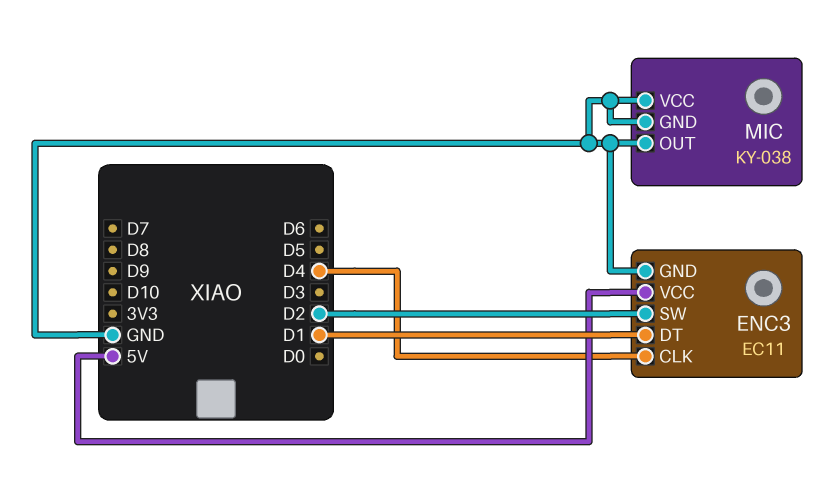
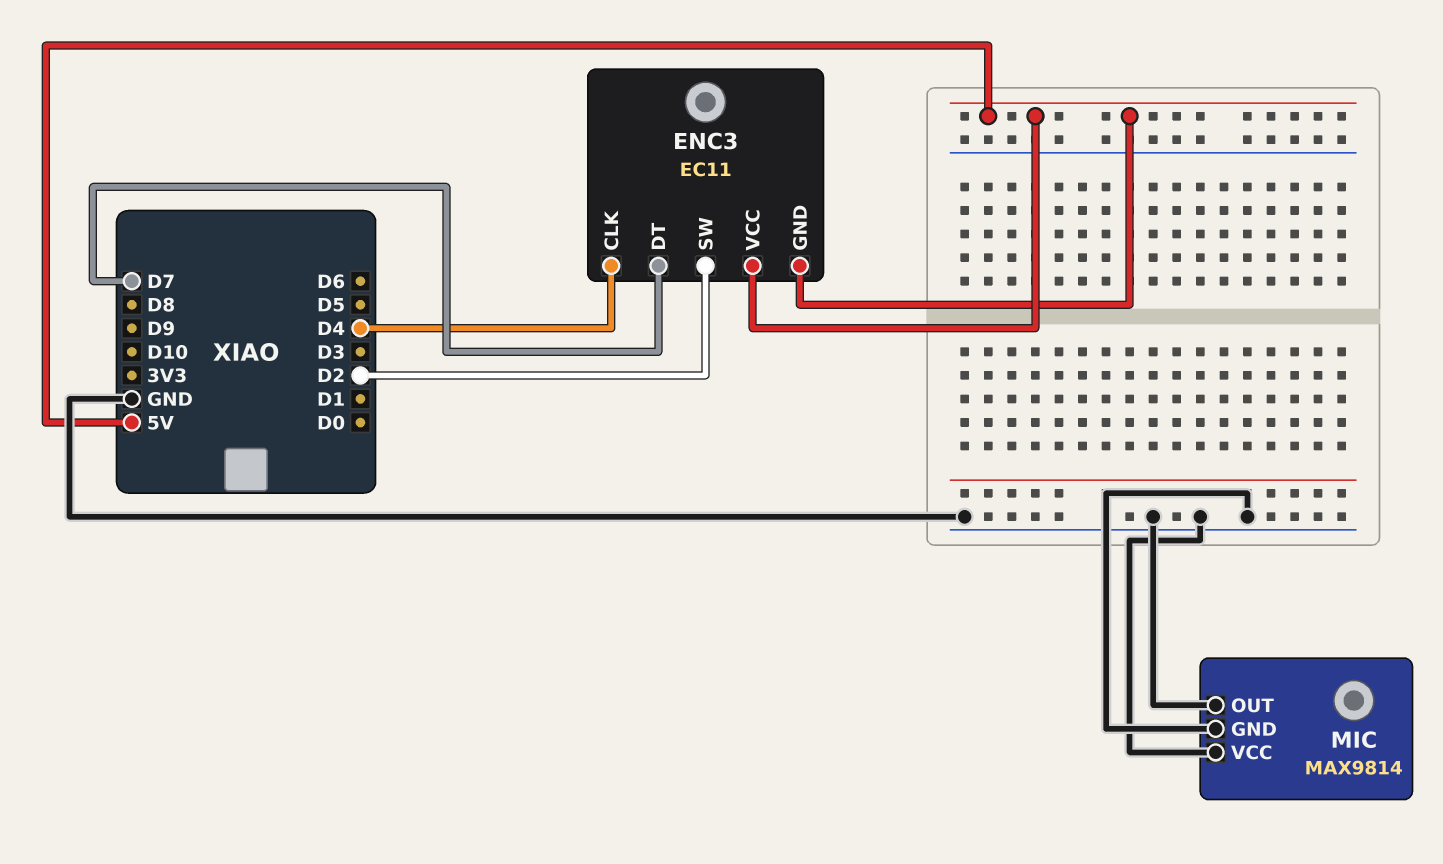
ENC3 pin DT: D1 -> D7
ENC3 pin GND: GND -> 5V
MIC: KY-038 -> MAX9814

